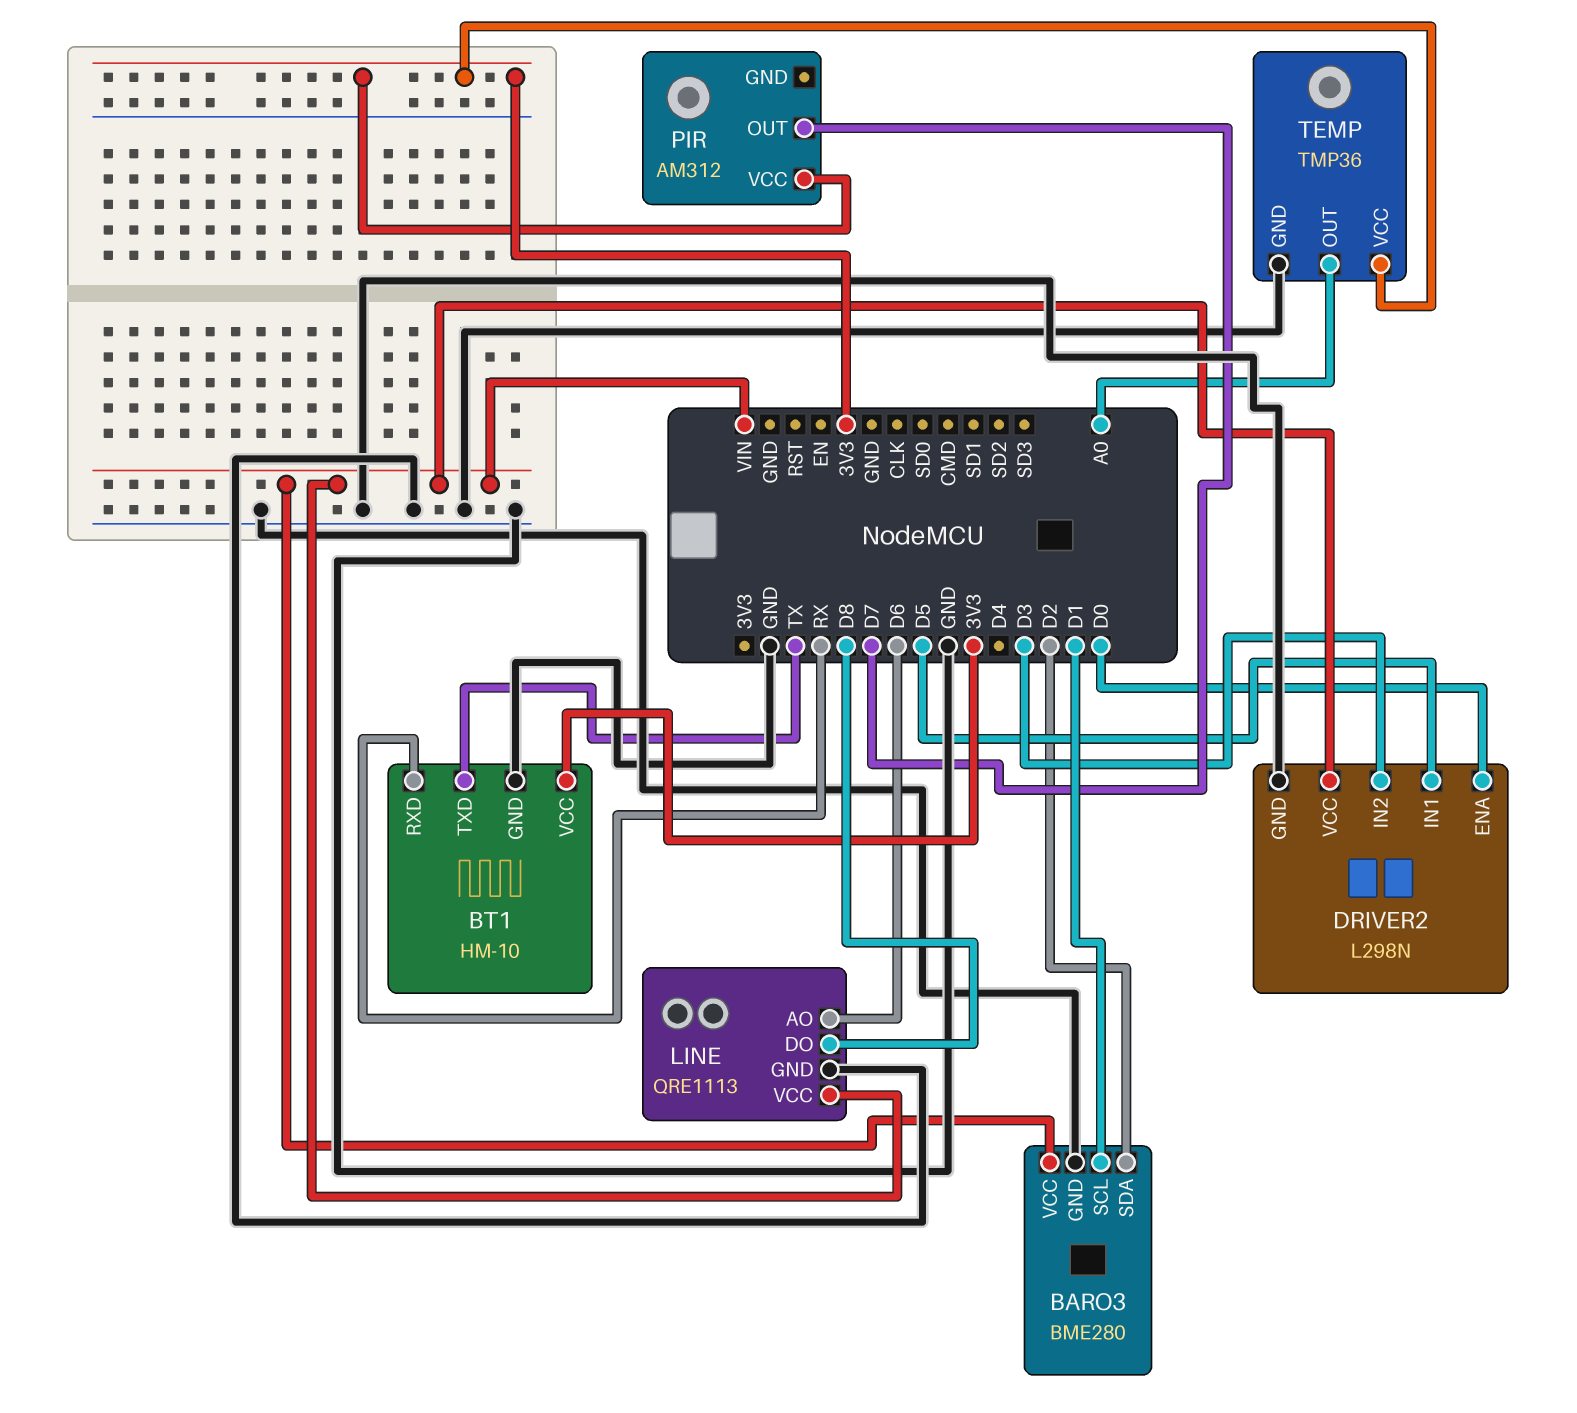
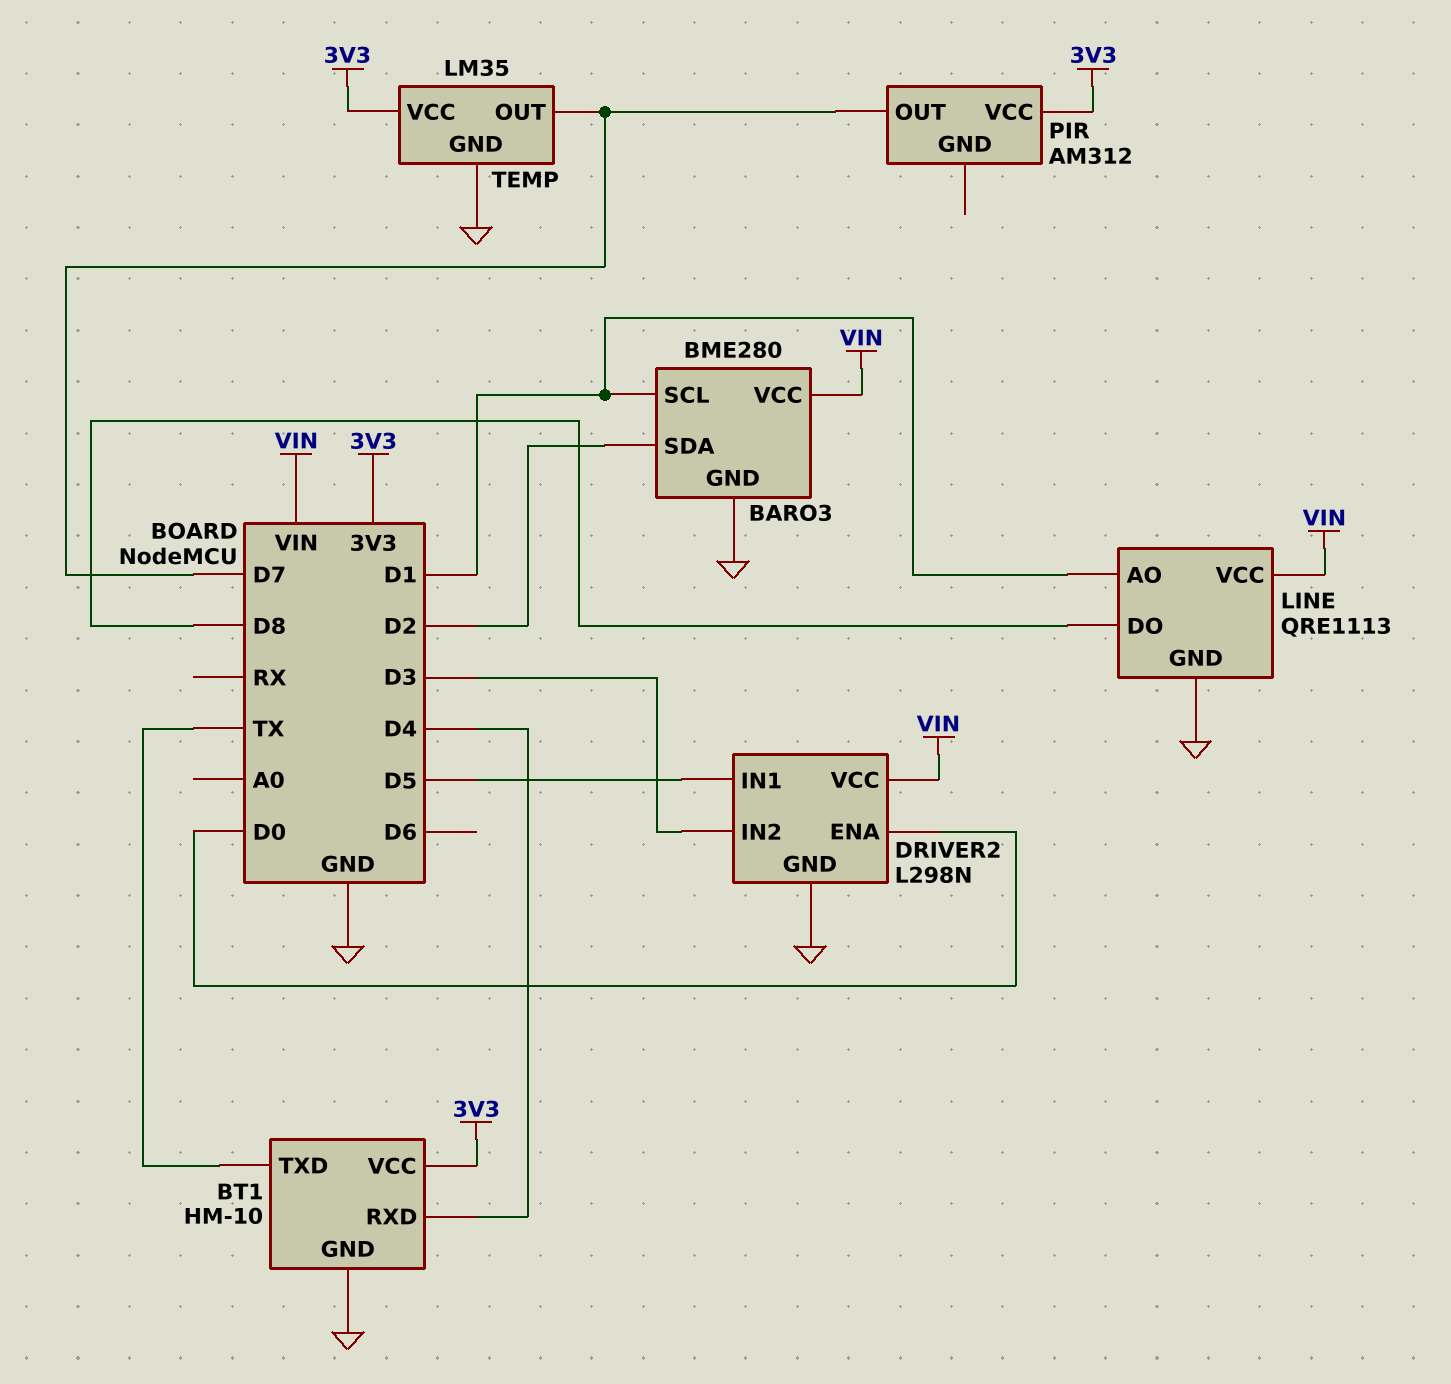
BT1 pin RXD: RX -> D4
LINE pin AO: D6 -> D1
TEMP: TMP36 -> LM35
TEMP pin OUT: A0 -> D7

